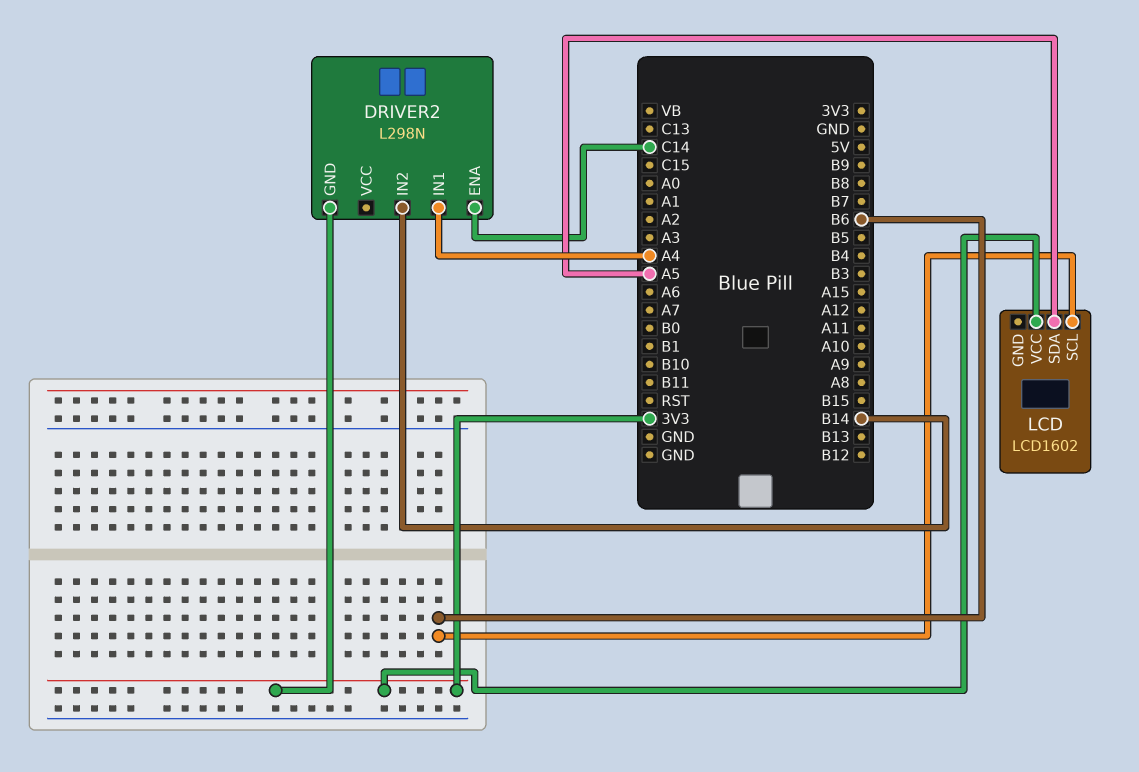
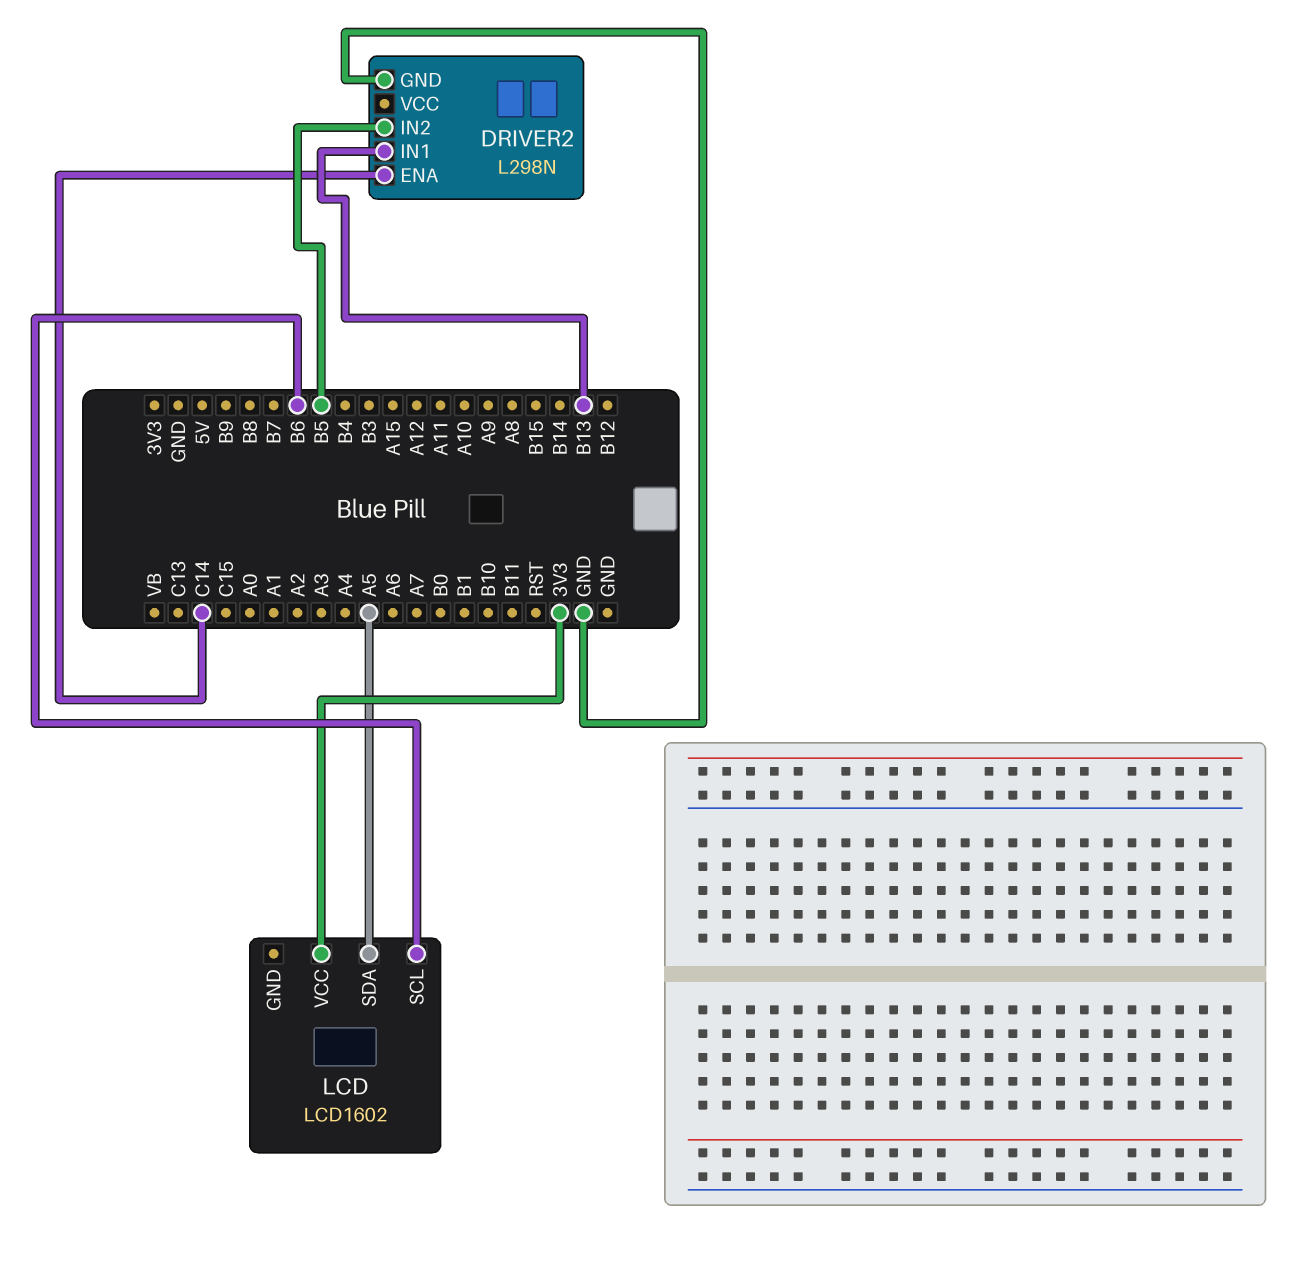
DRIVER2 pin GND: 3V3 -> GND
DRIVER2 pin IN1: A4 -> B13
DRIVER2 pin IN2: B14 -> B5

